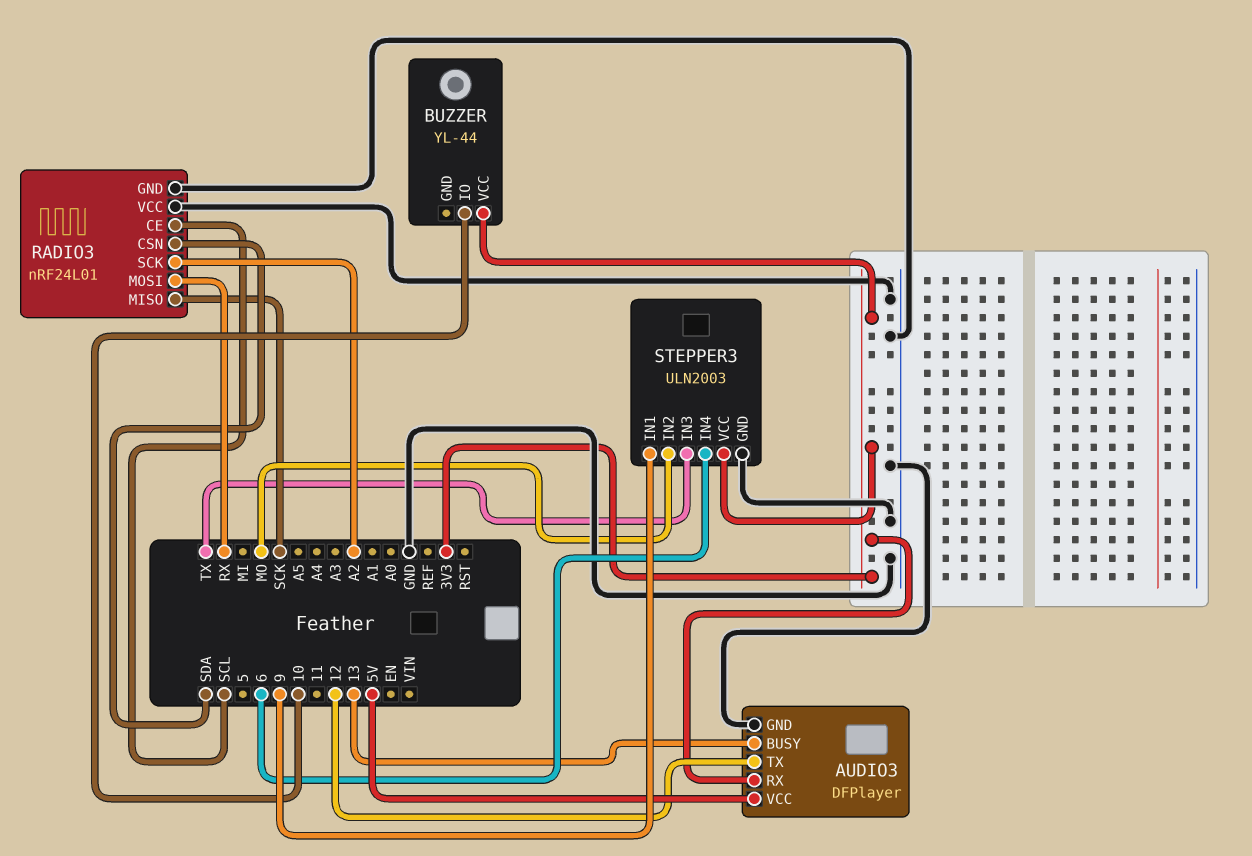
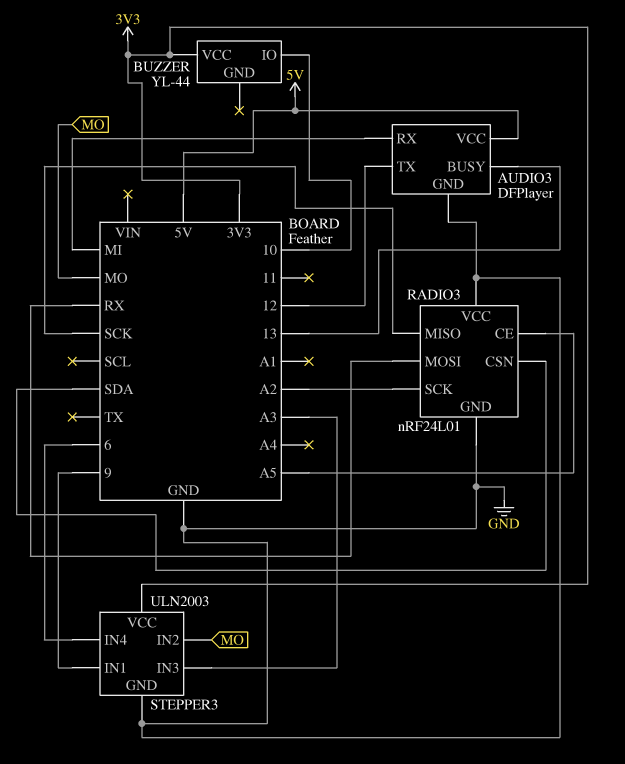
AUDIO3 pin RX: 3V3 -> MI
RADIO3 pin CE: SCL -> A5
STEPPER3 pin IN3: TX -> A3

